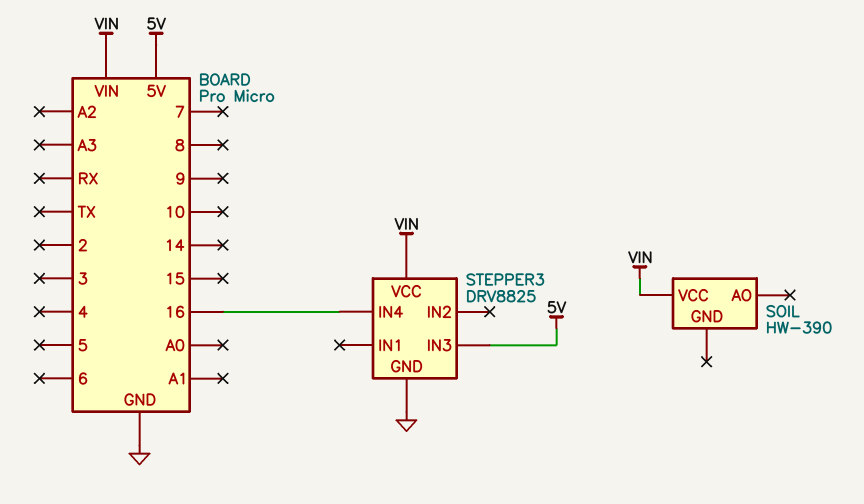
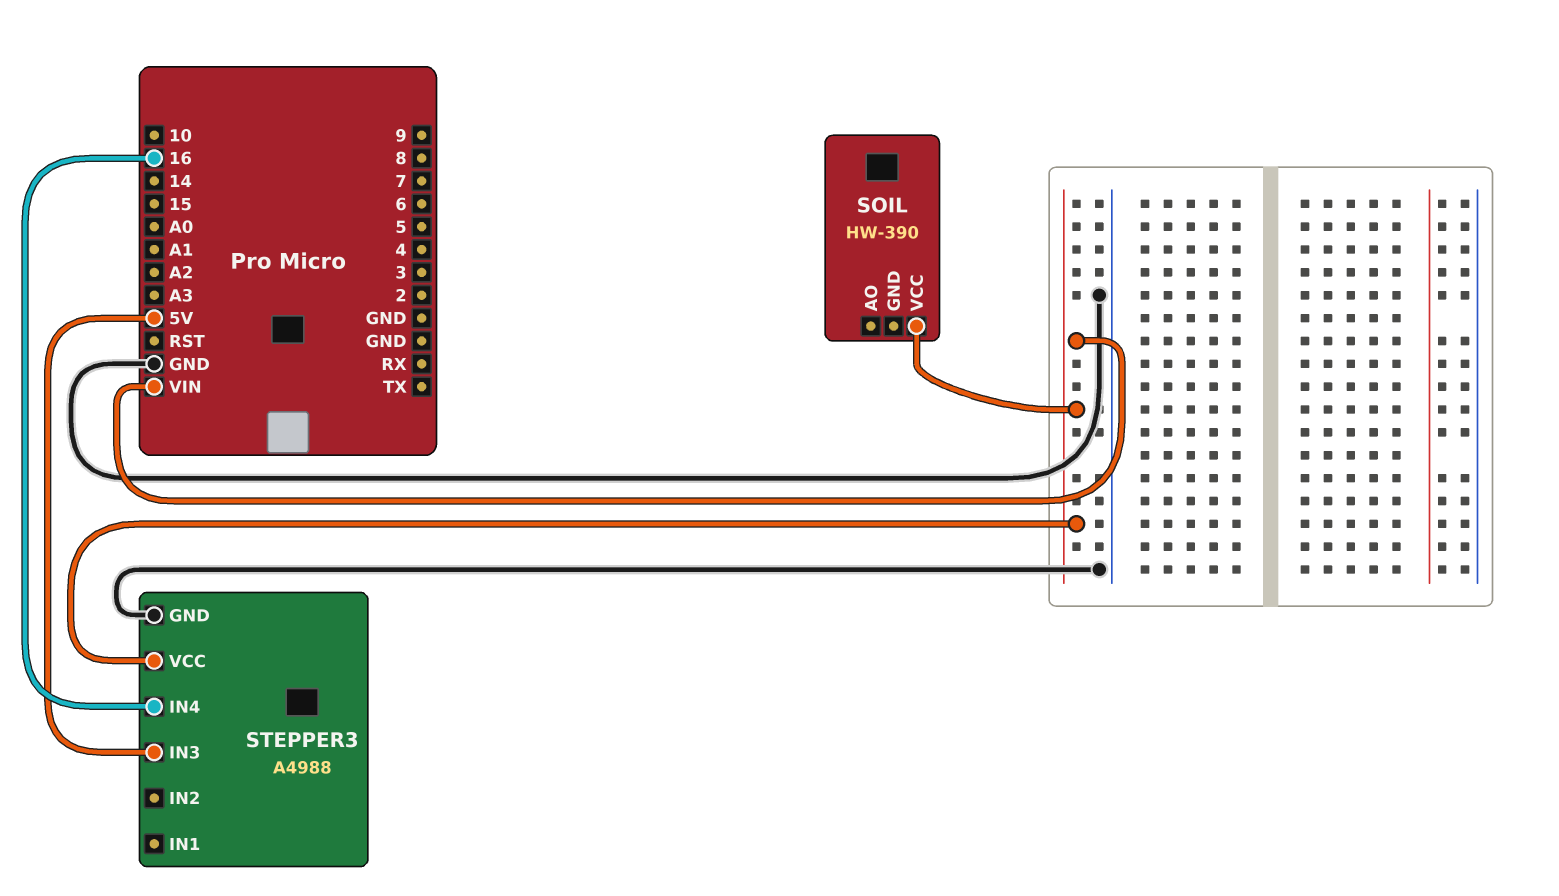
STEPPER3: DRV8825 -> A4988

